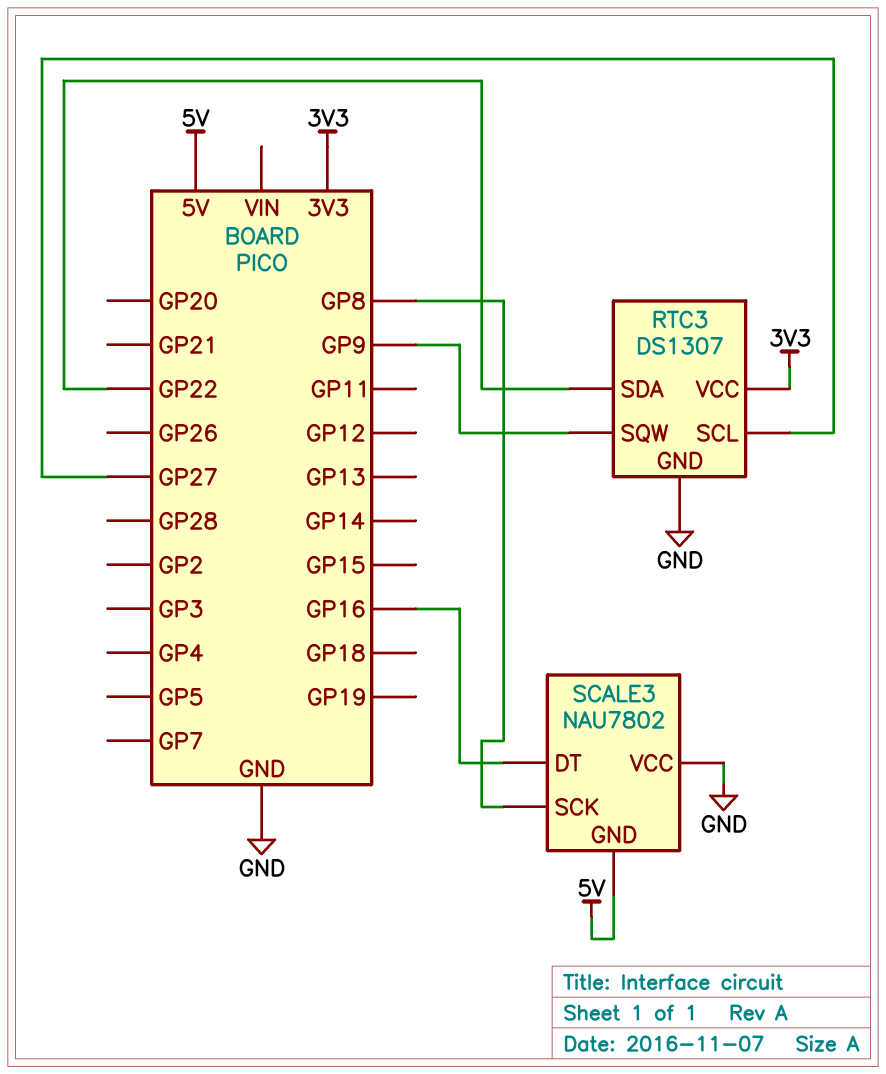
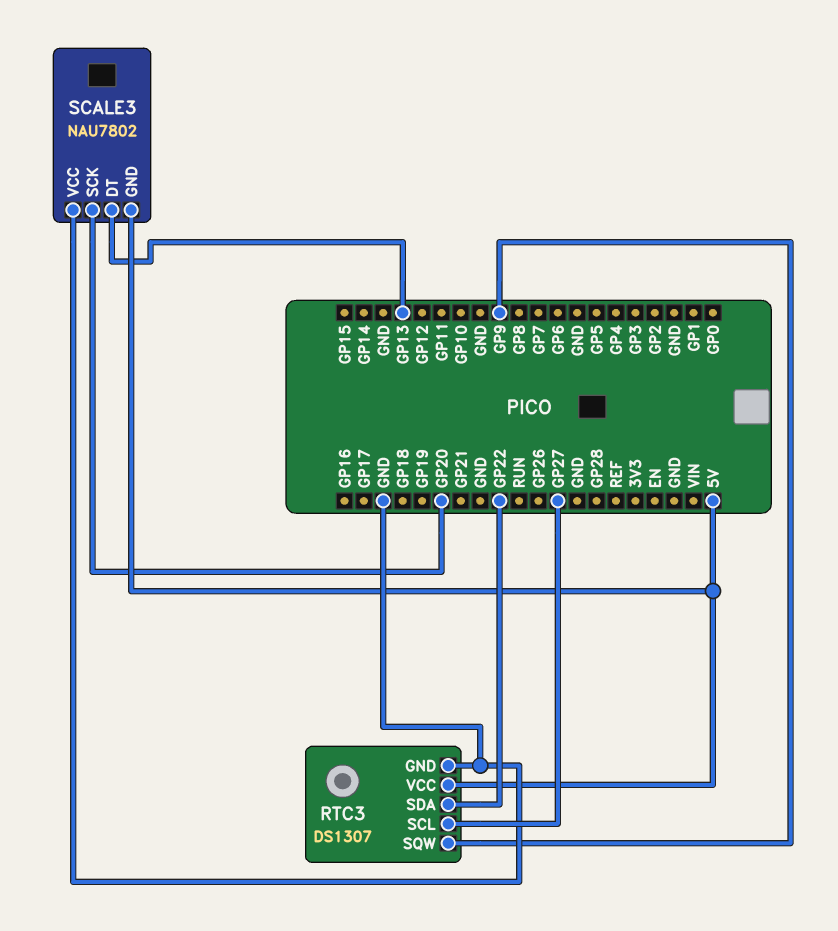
RTC3 pin VCC: 3V3 -> 5V
SCALE3 pin DT: GP16 -> GP13
SCALE3 pin SCK: GP8 -> GP20

